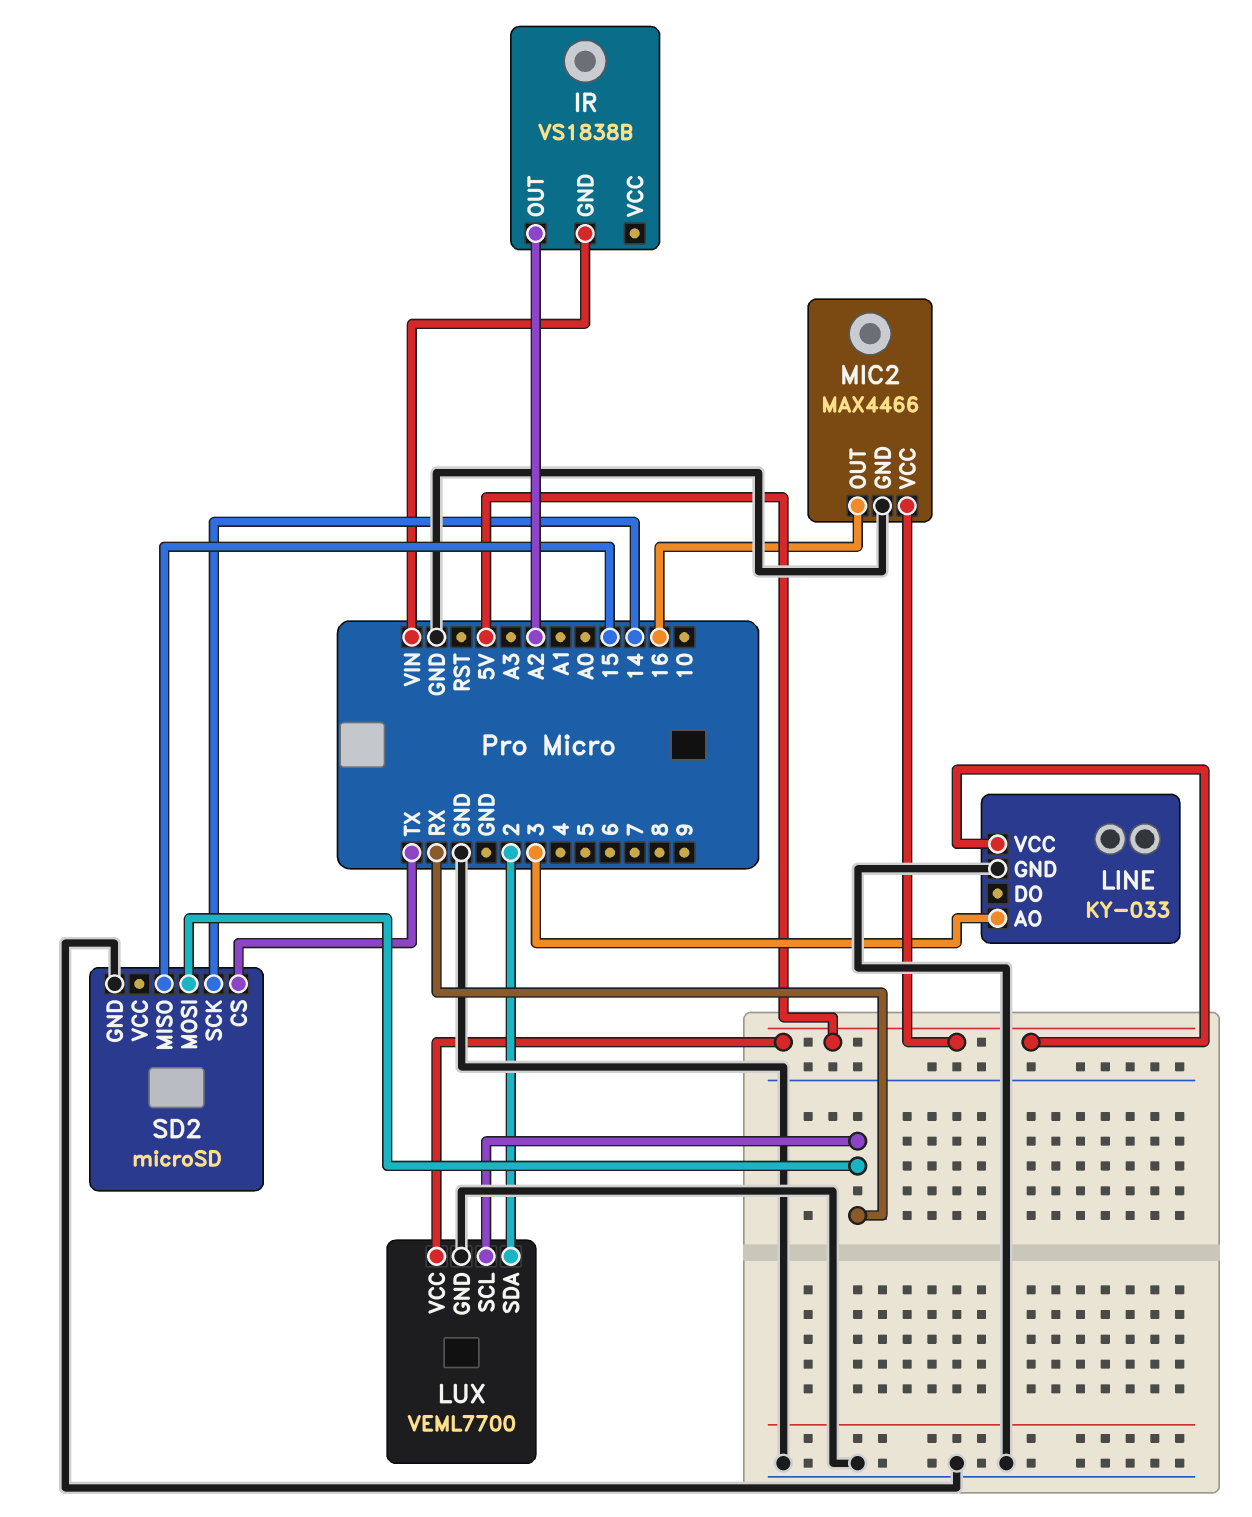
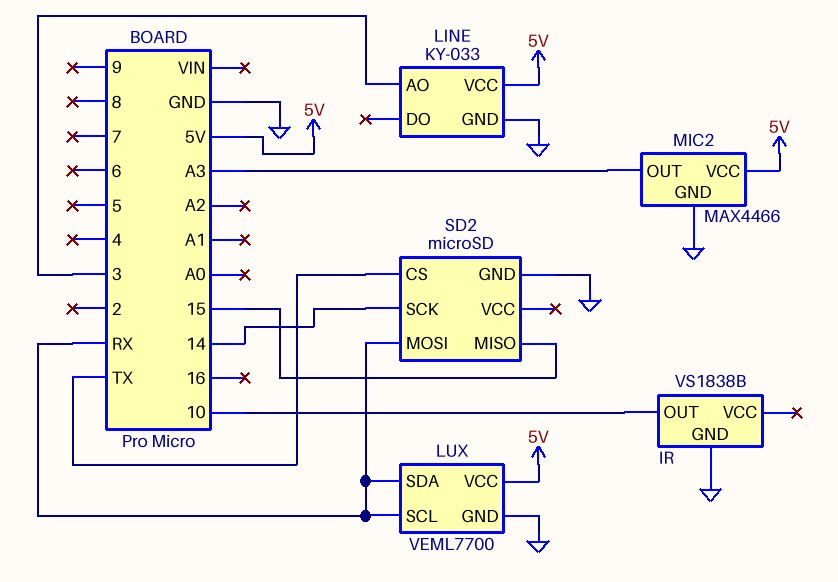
IR pin GND: VIN -> GND
IR pin OUT: A2 -> 10
LUX pin SDA: 2 -> RX
MIC2 pin OUT: 16 -> A3

